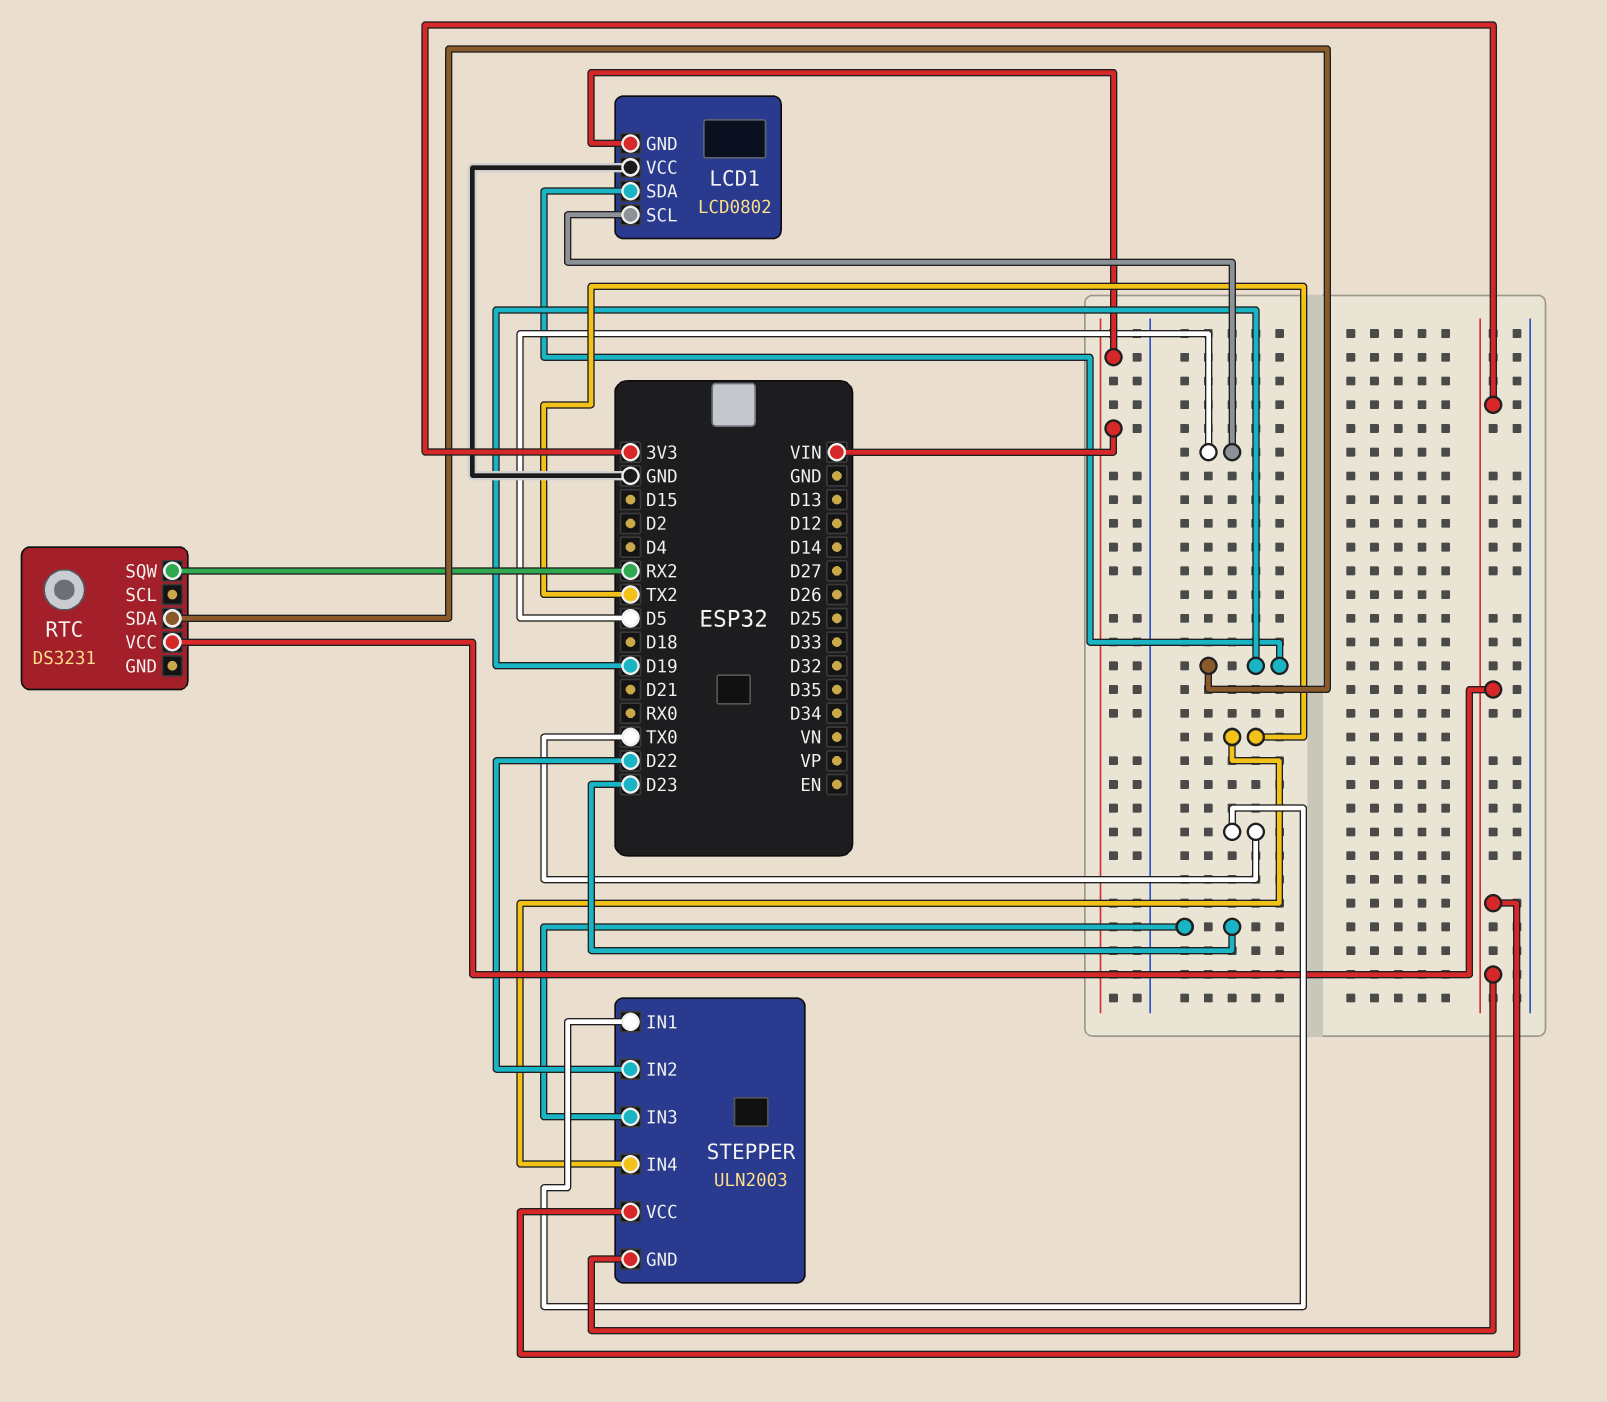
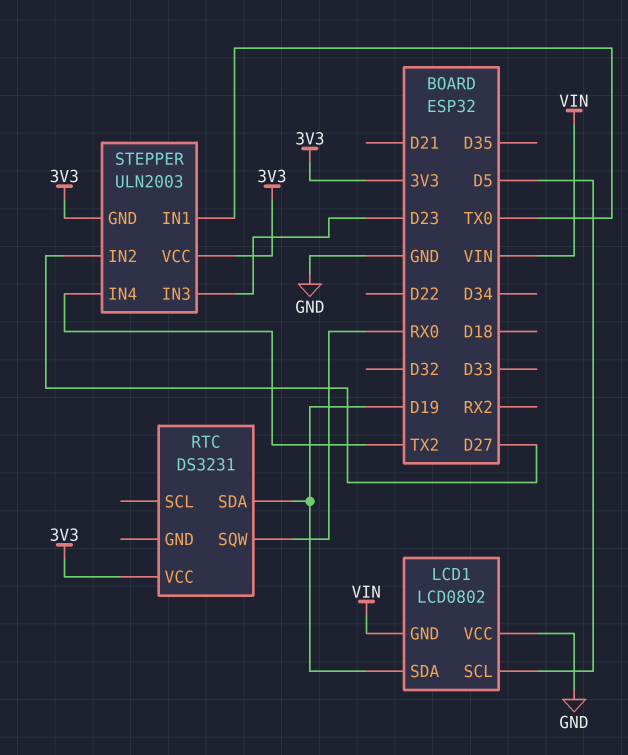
RTC pin SQW: RX2 -> RX0
STEPPER pin IN2: D22 -> D27

